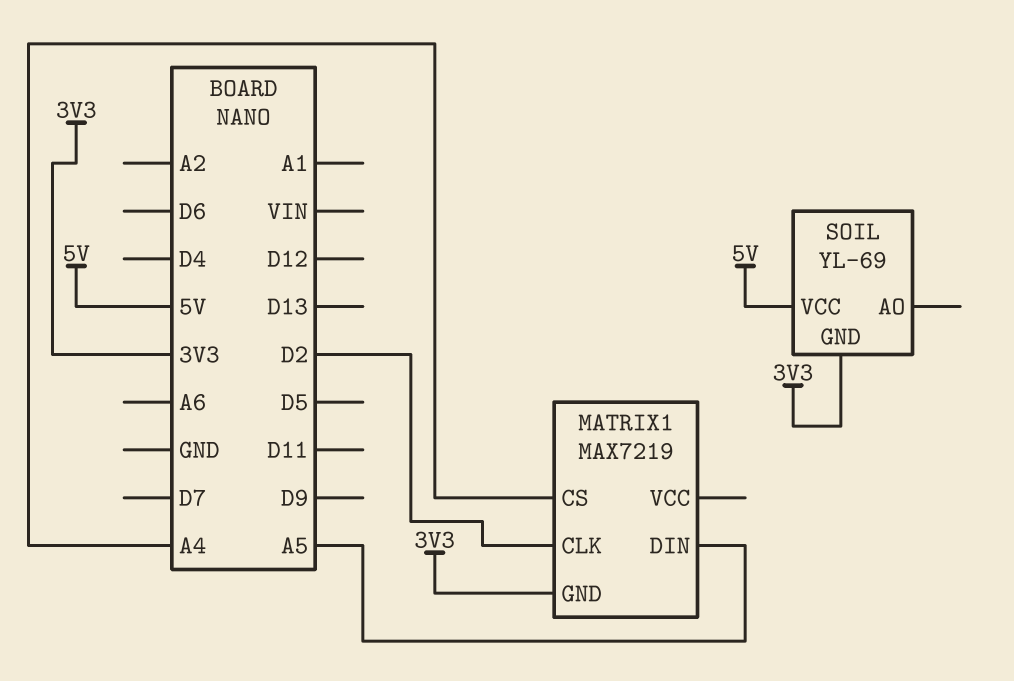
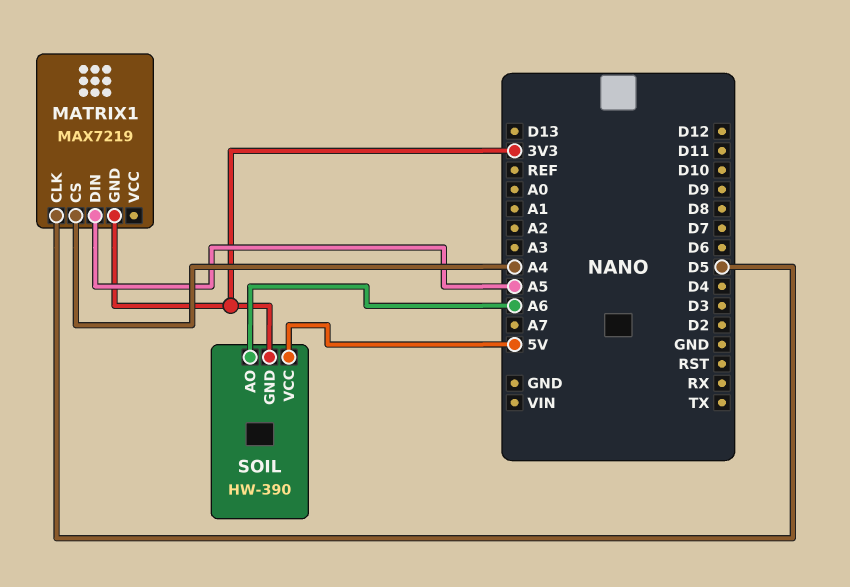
MATRIX1 pin CLK: D2 -> D5
SOIL: YL-69 -> HW-390
SOIL pin AO: none -> A6

